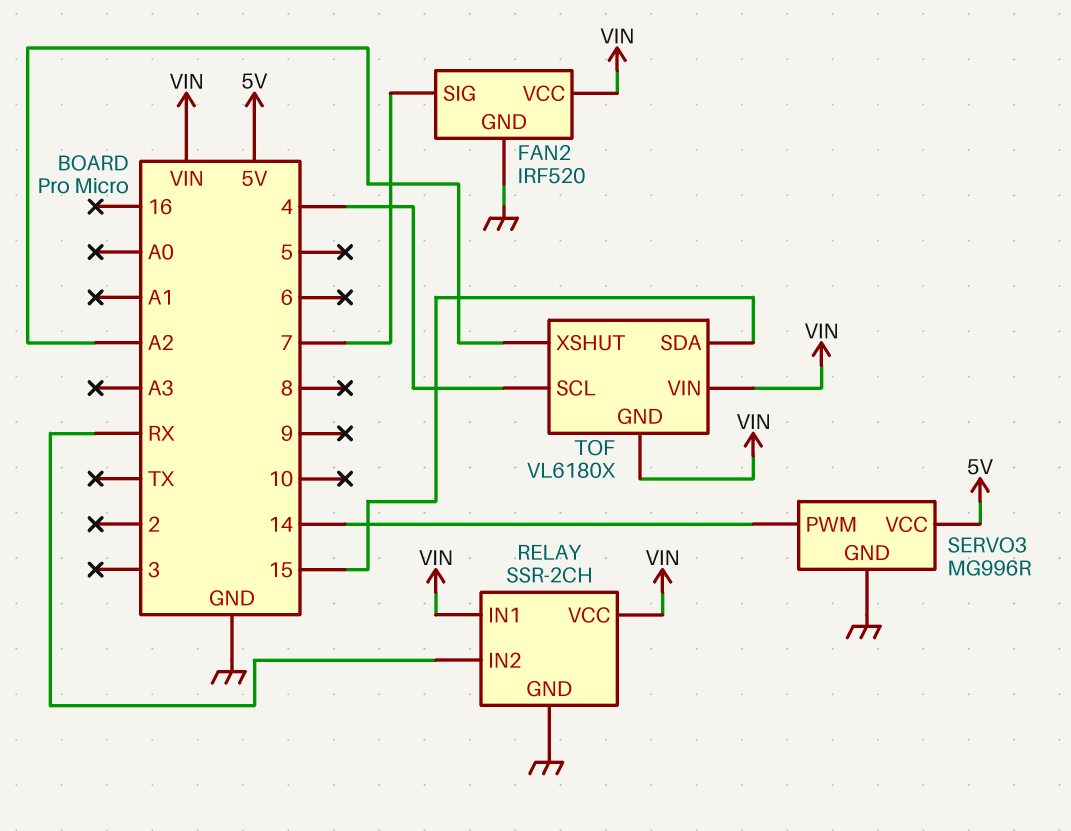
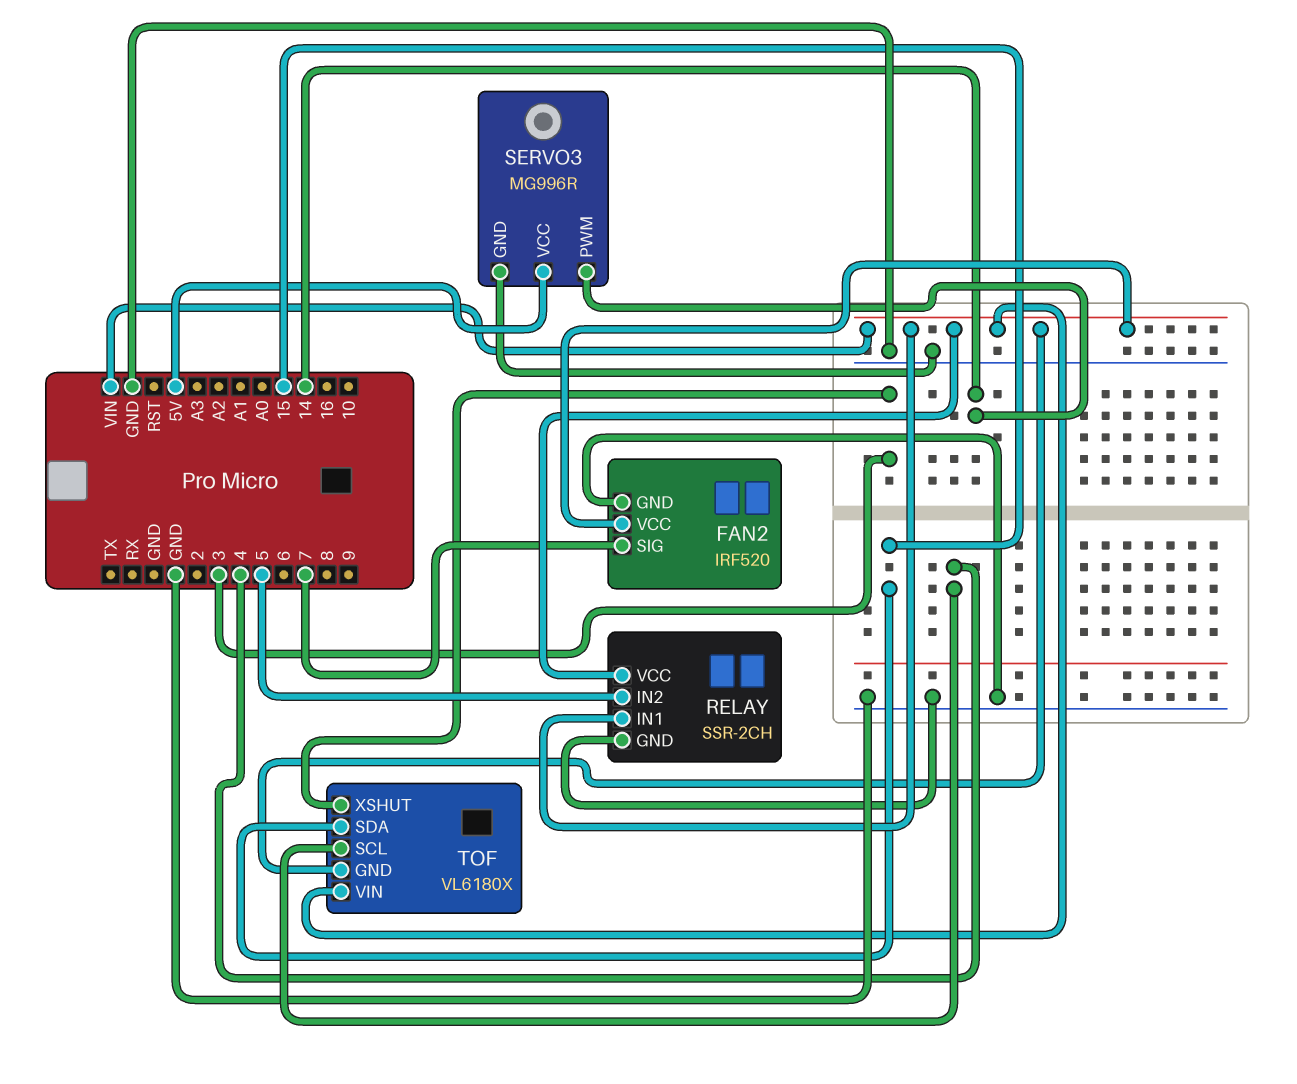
RELAY pin IN2: RX -> 5
TOF pin XSHUT: A2 -> 3

